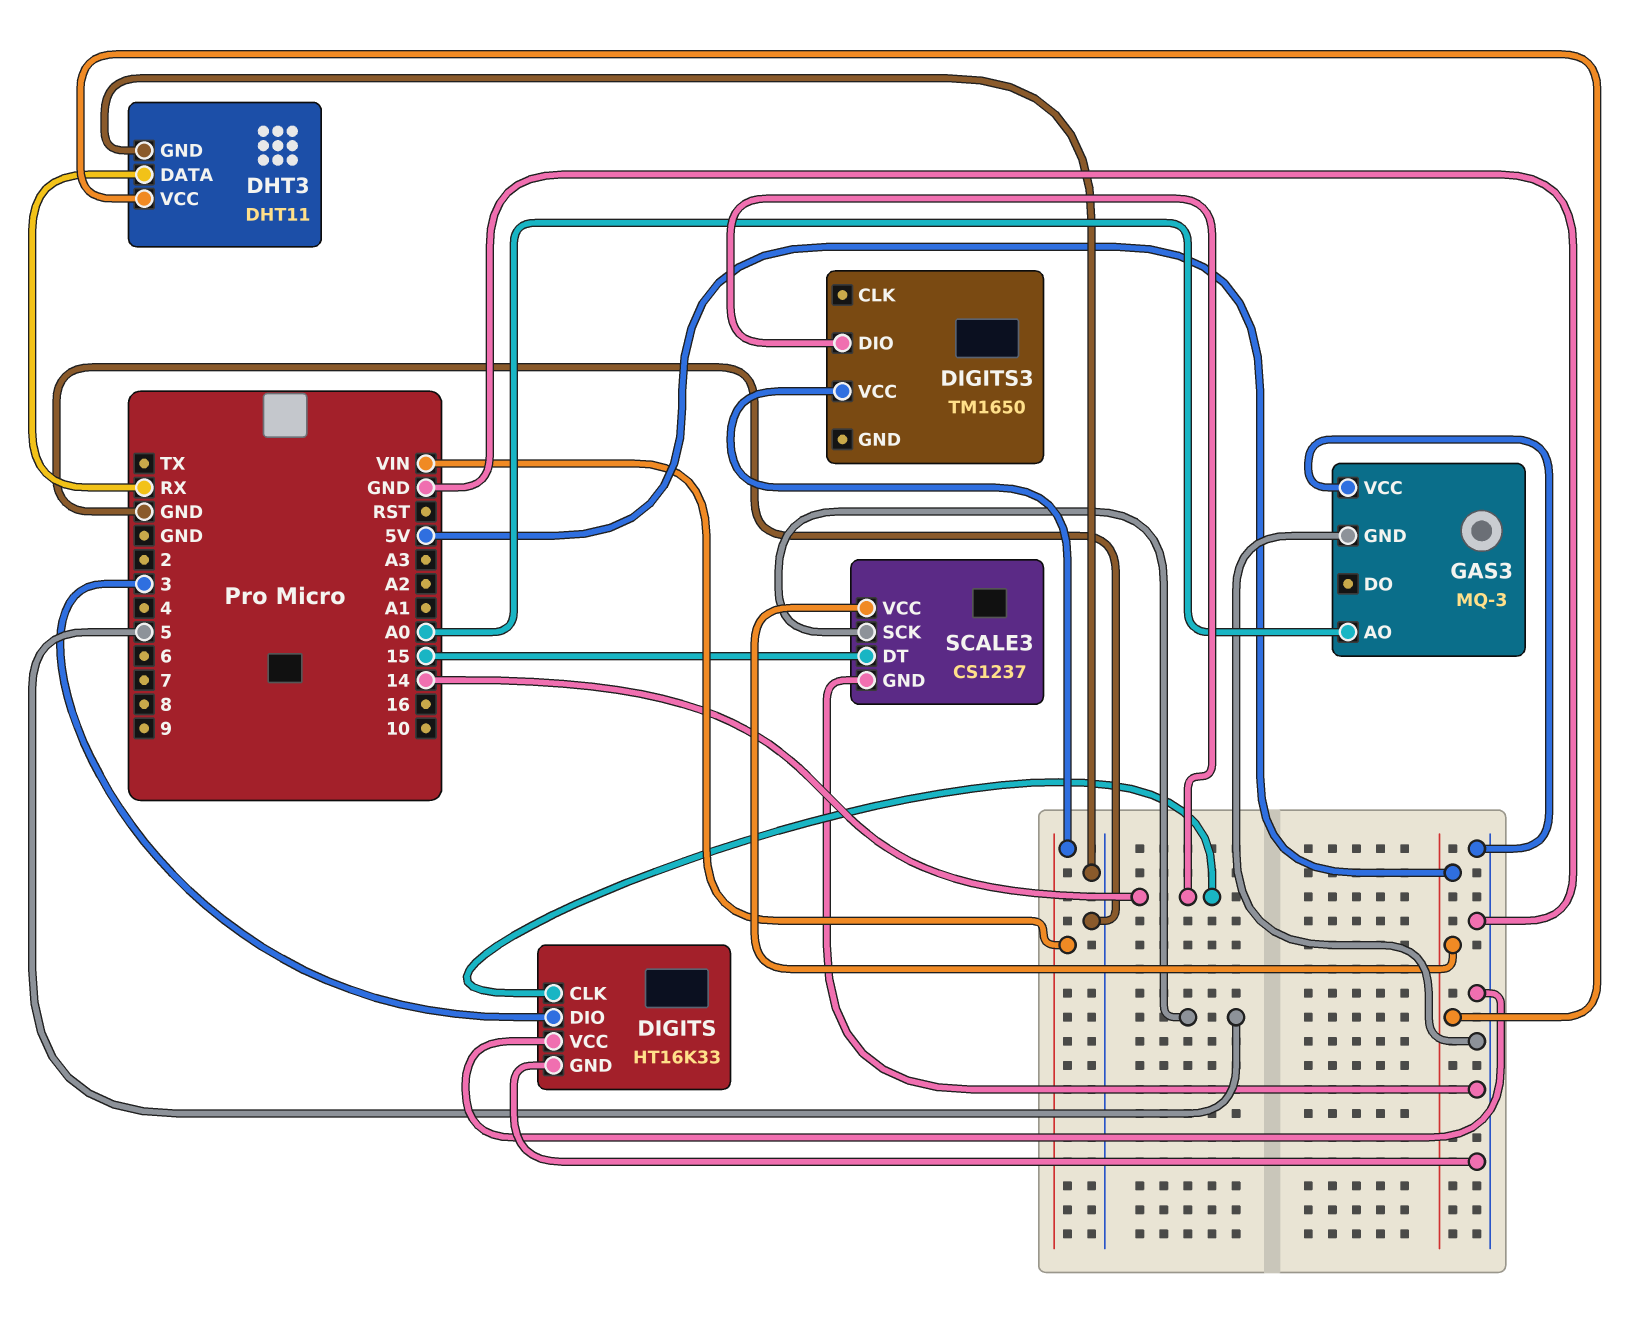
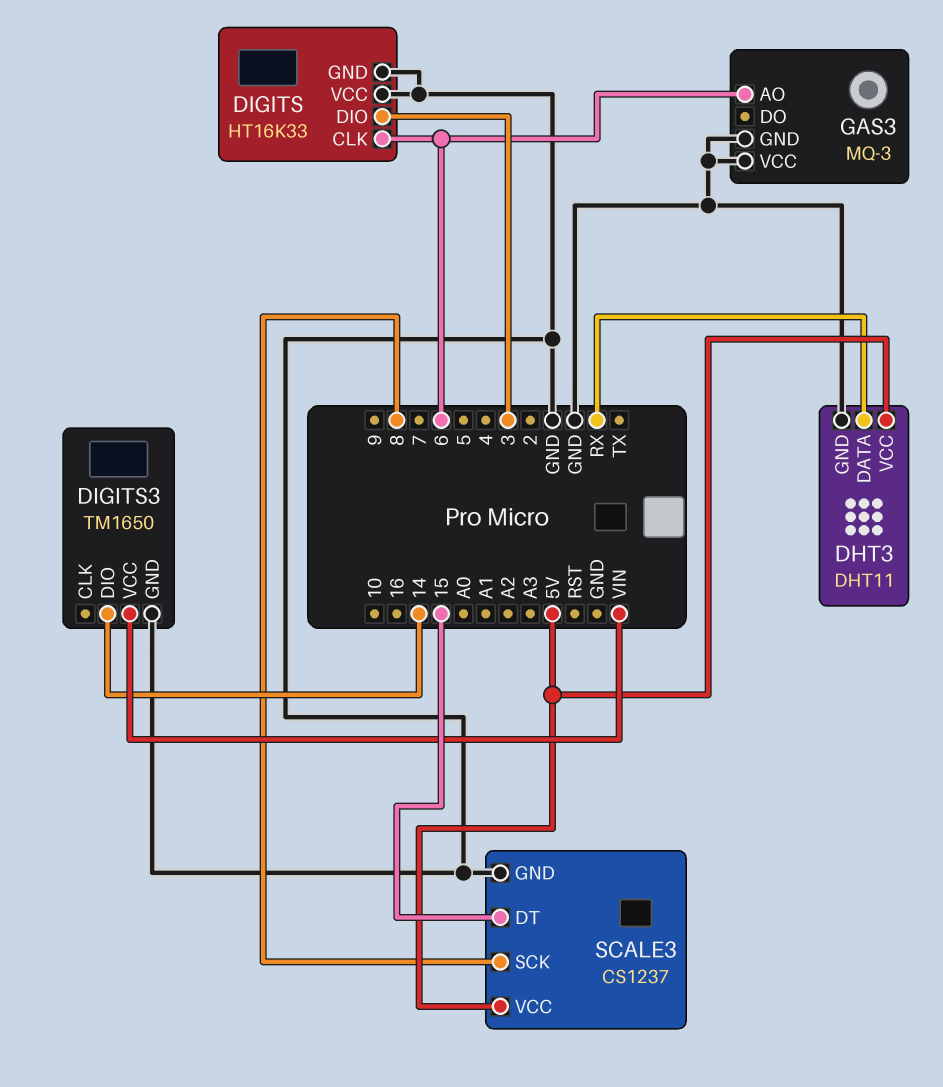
DIGITS pin CLK: 14 -> 6
DIGITS3 pin GND: none -> GND
GAS3 pin AO: A0 -> 6
SCALE3 pin SCK: 5 -> 8

